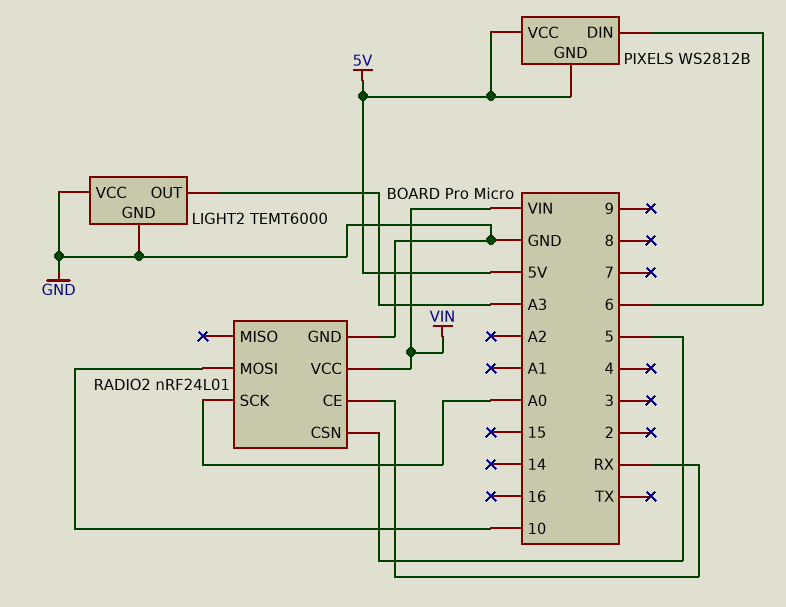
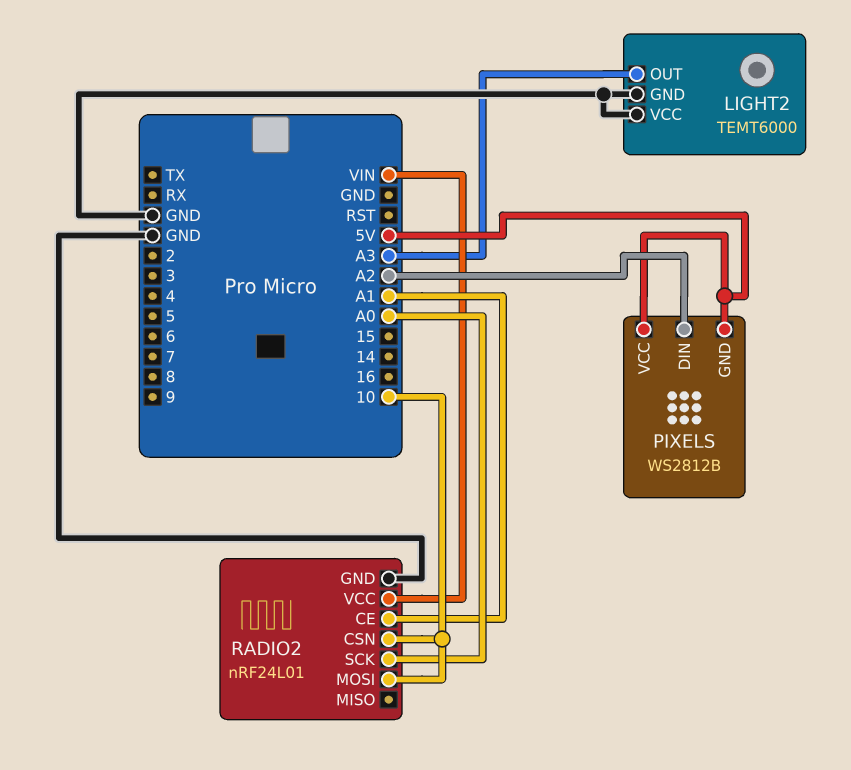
PIXELS pin DIN: 6 -> A2
RADIO2 pin CE: RX -> A1
RADIO2 pin CSN: 5 -> 10

